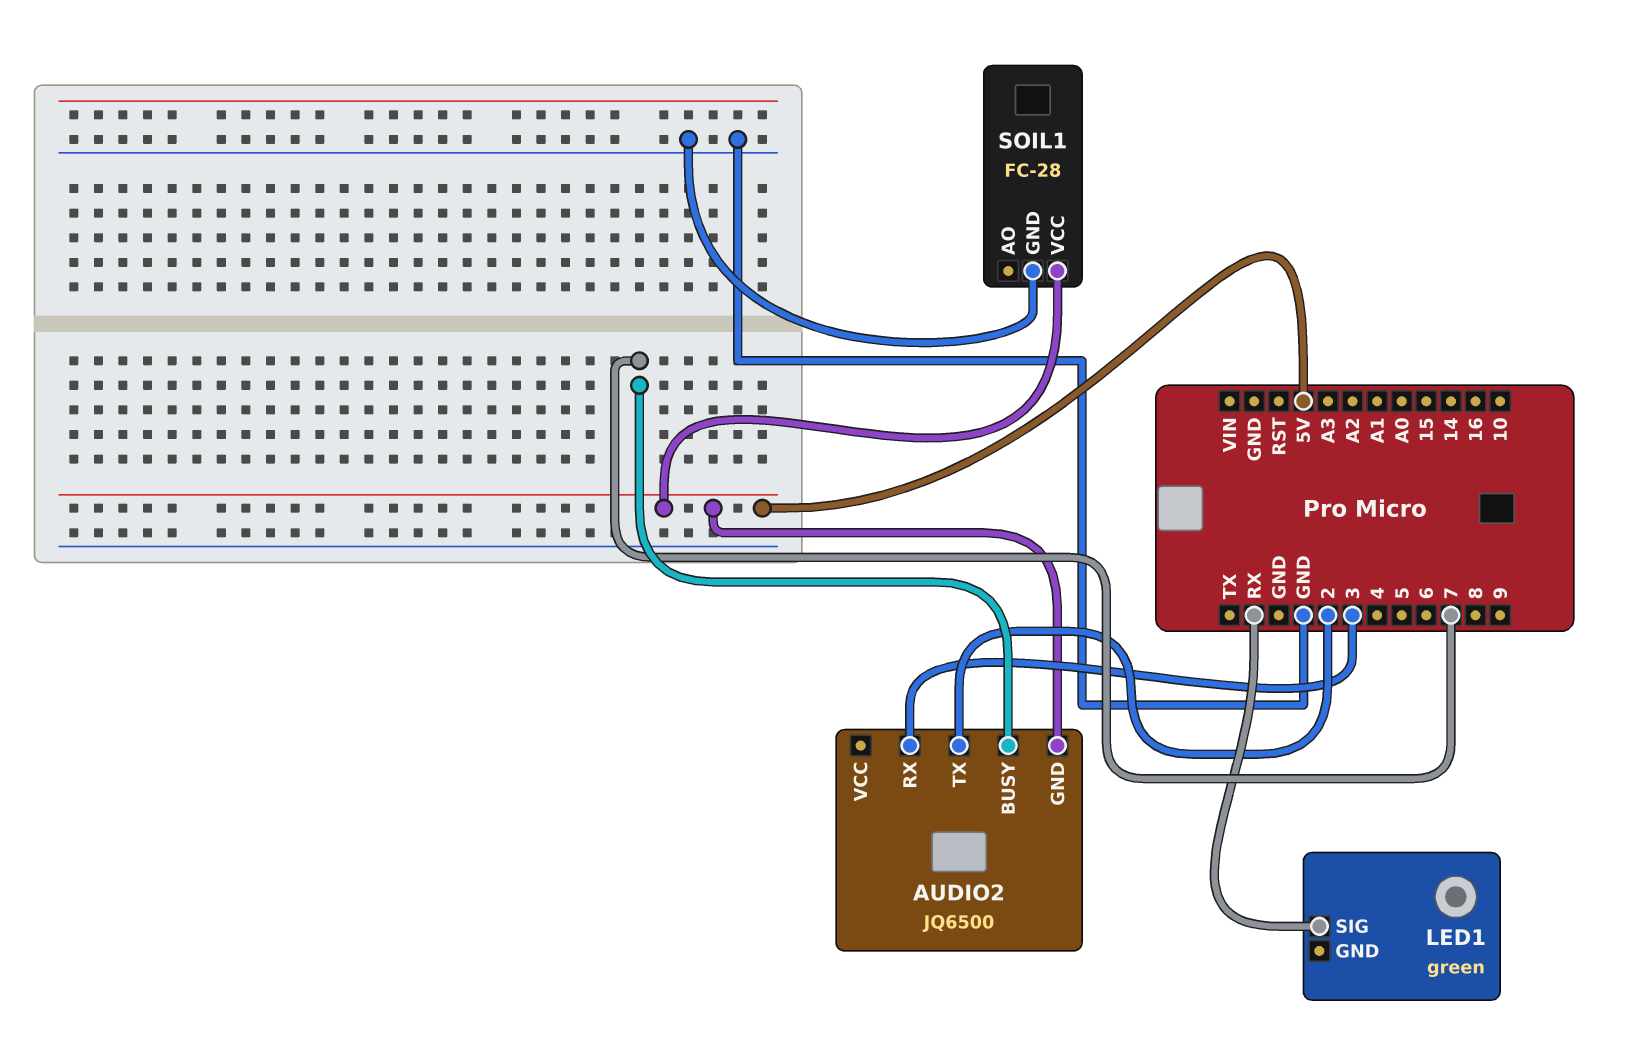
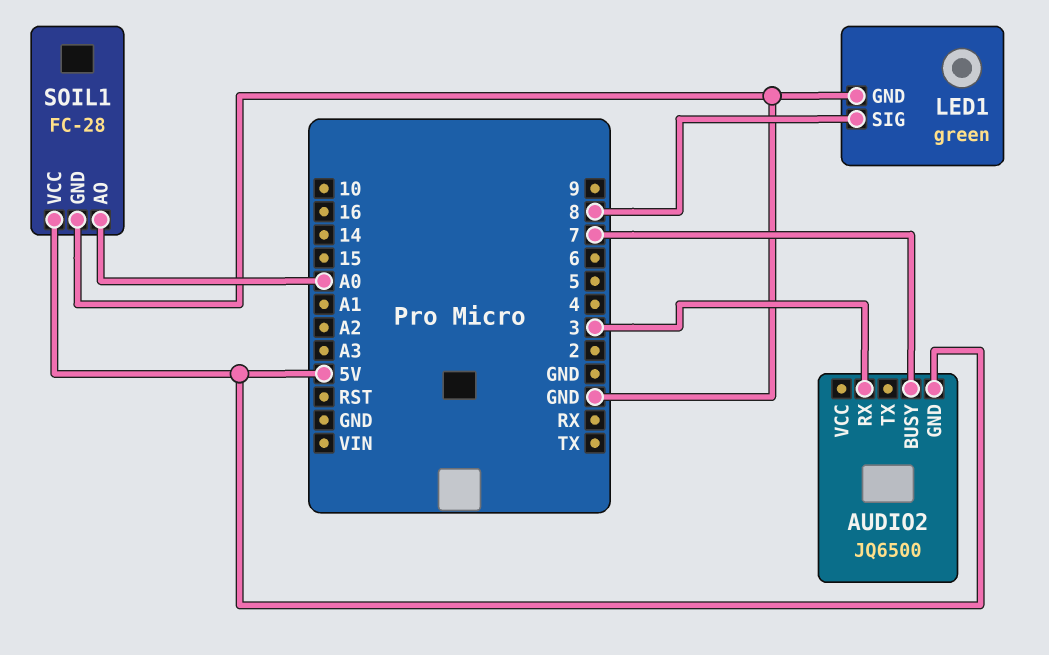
AUDIO2 pin TX: 2 -> none
LED1 pin GND: none -> GND
LED1 pin SIG: RX -> 8
SOIL1 pin AO: none -> A0

